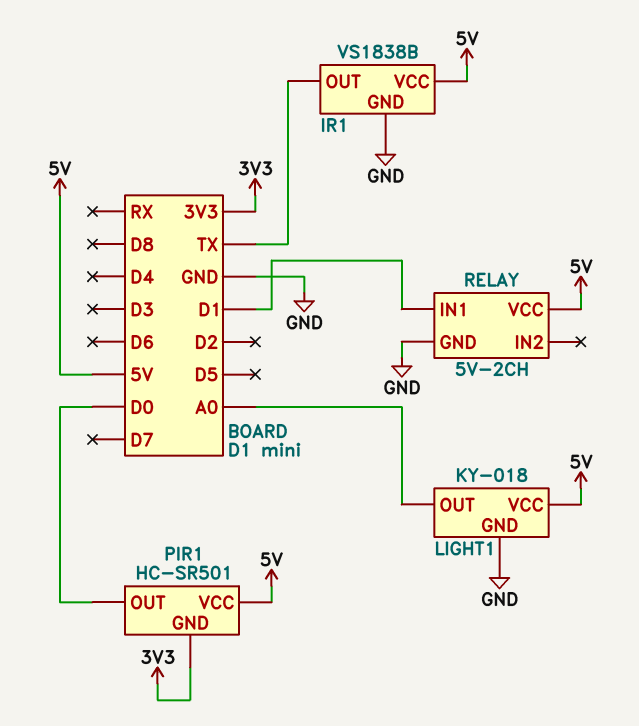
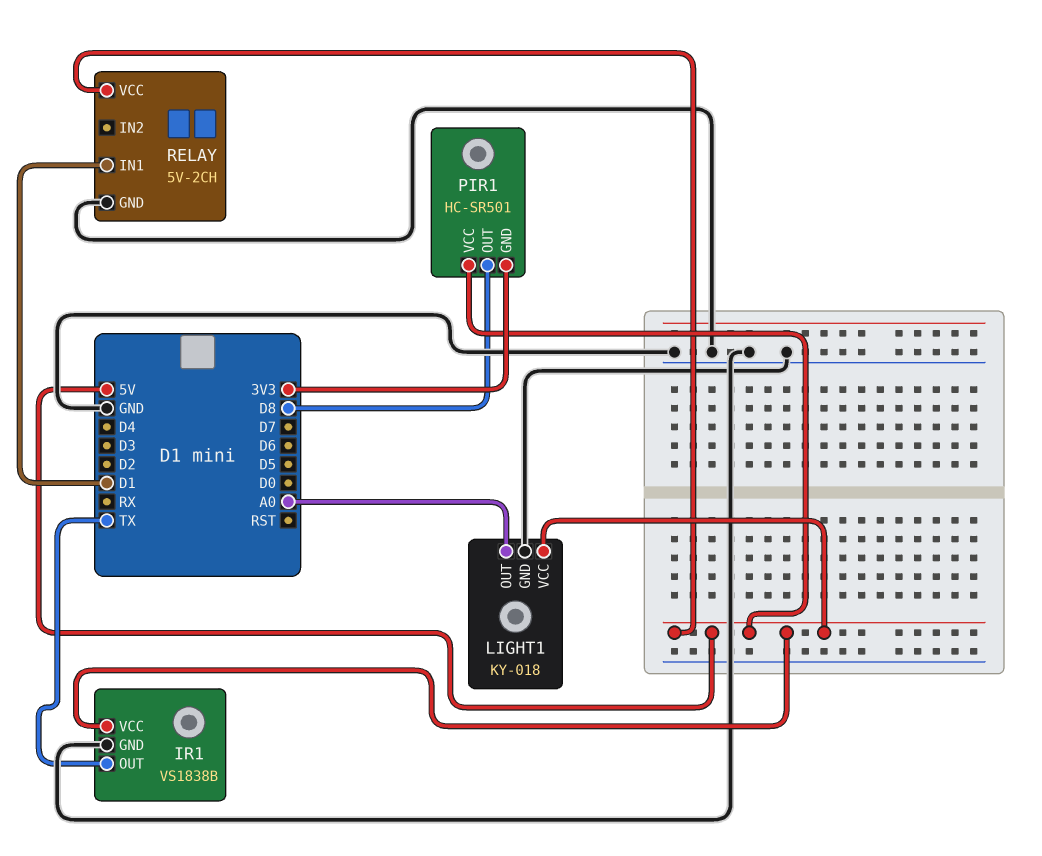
PIR1 pin OUT: D0 -> D8

